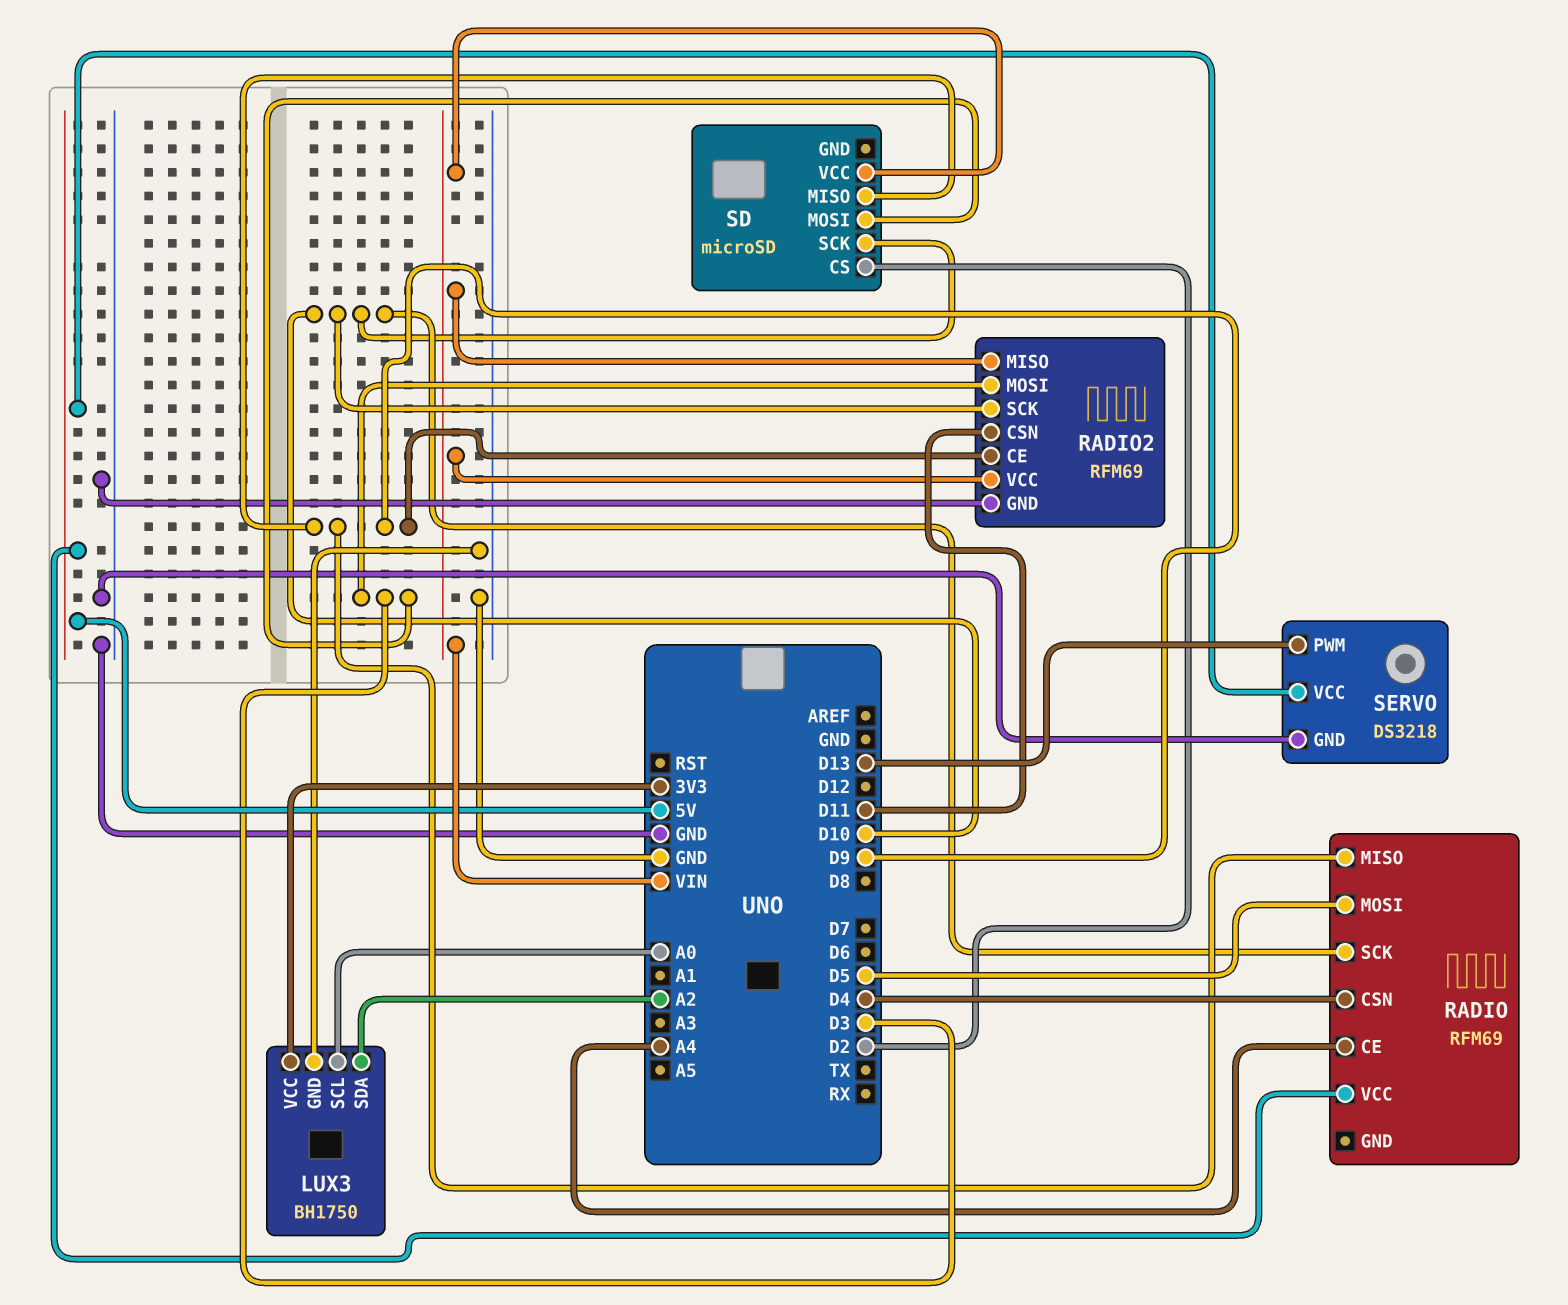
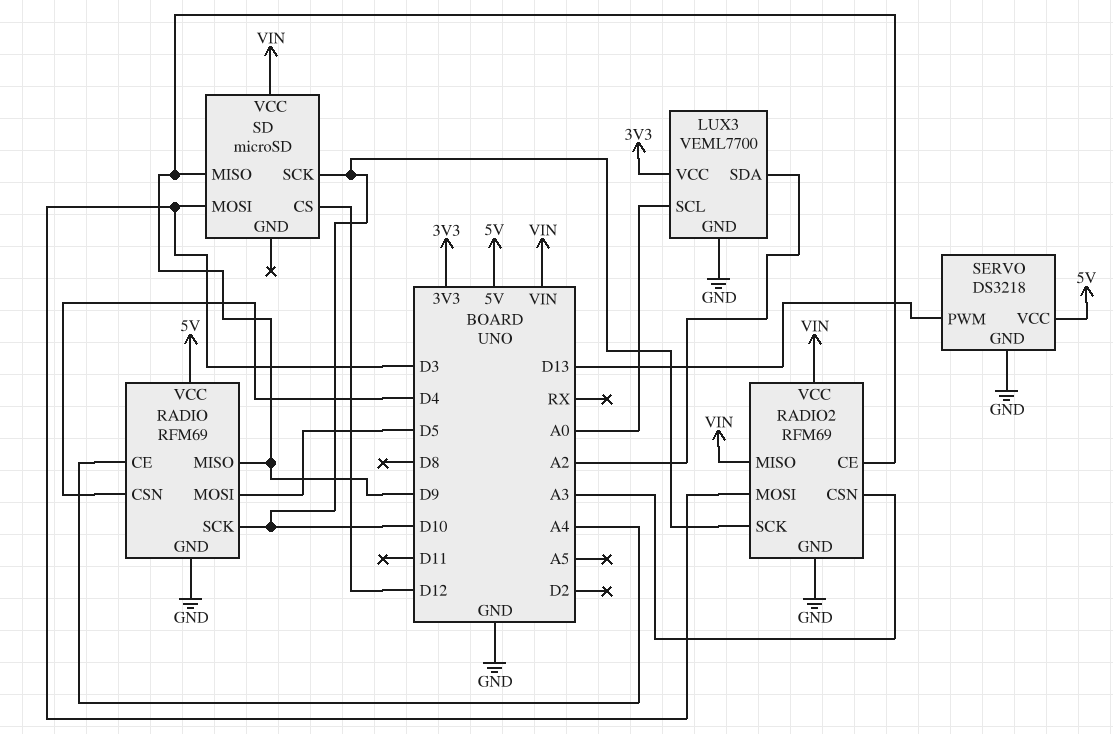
LUX3: BH1750 -> VEML7700
RADIO pin GND: none -> GND
RADIO2 pin CSN: D11 -> A3
SD pin CS: D2 -> D12

